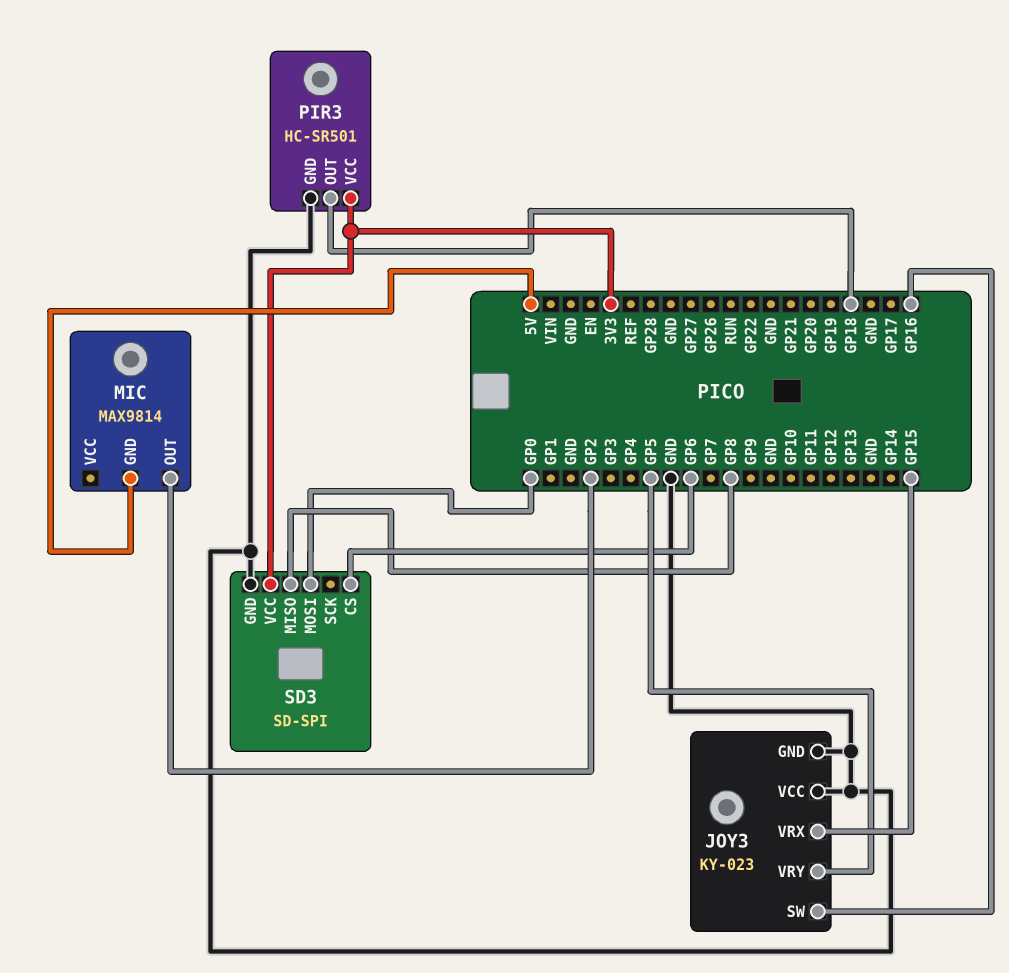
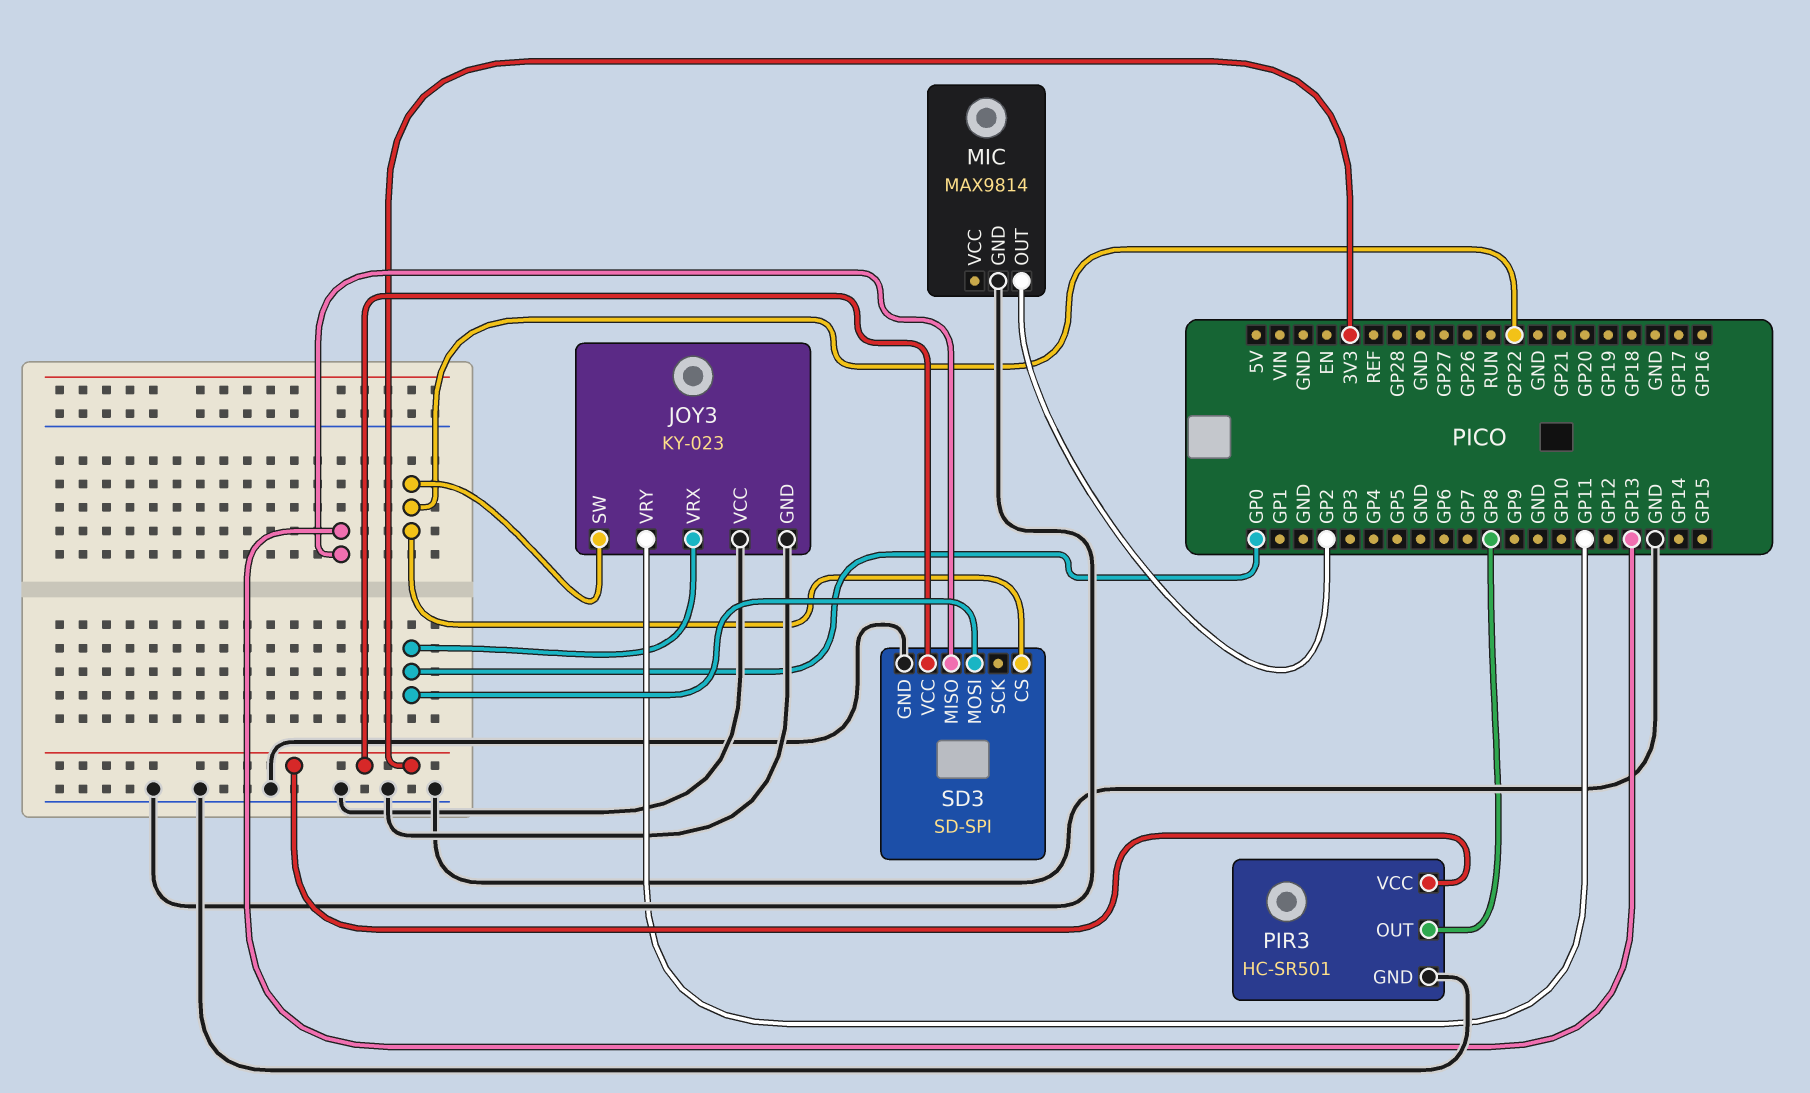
JOY3 pin SW: GP16 -> GP22
JOY3 pin VRX: GP15 -> GP0
JOY3 pin VRY: GP5 -> GP11
MIC pin GND: 5V -> GND
PIR3 pin OUT: GP18 -> GP8
SD3 pin CS: GP6 -> GP22
SD3 pin MISO: GP8 -> GP13

